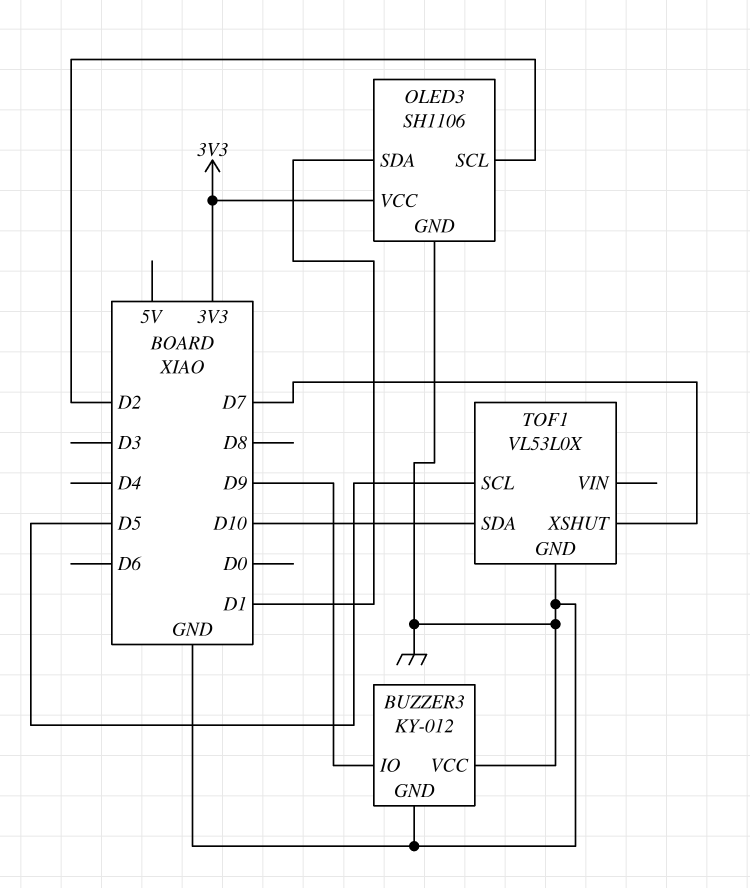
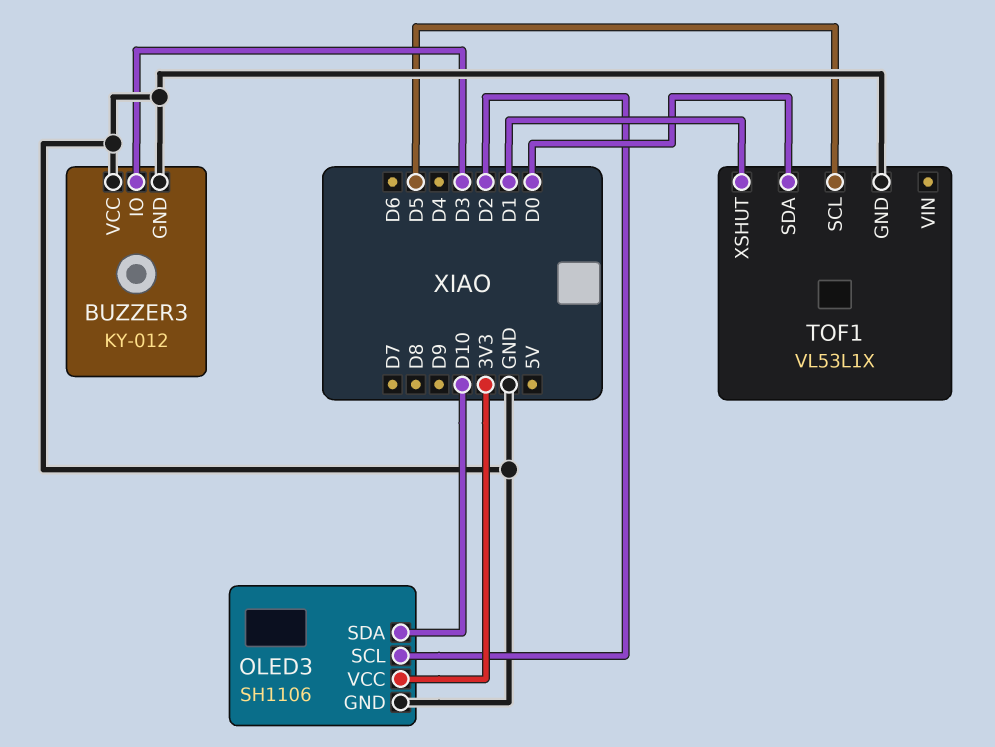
BUZZER3 pin IO: D9 -> D3
OLED3 pin SDA: D1 -> D10
TOF1: VL53L0X -> VL53L1X
TOF1 pin SDA: D10 -> D0
TOF1 pin XSHUT: D7 -> D1

